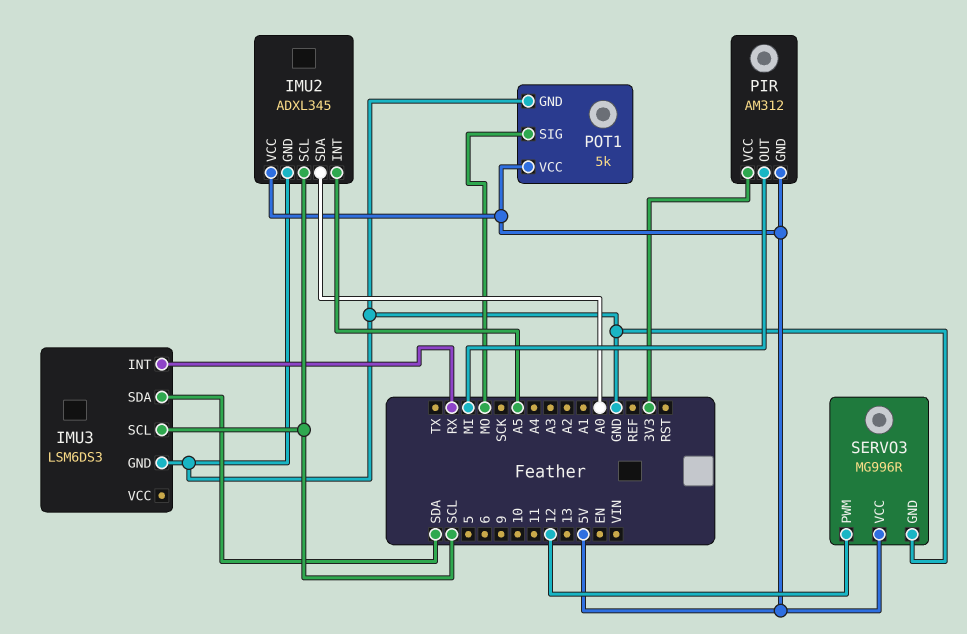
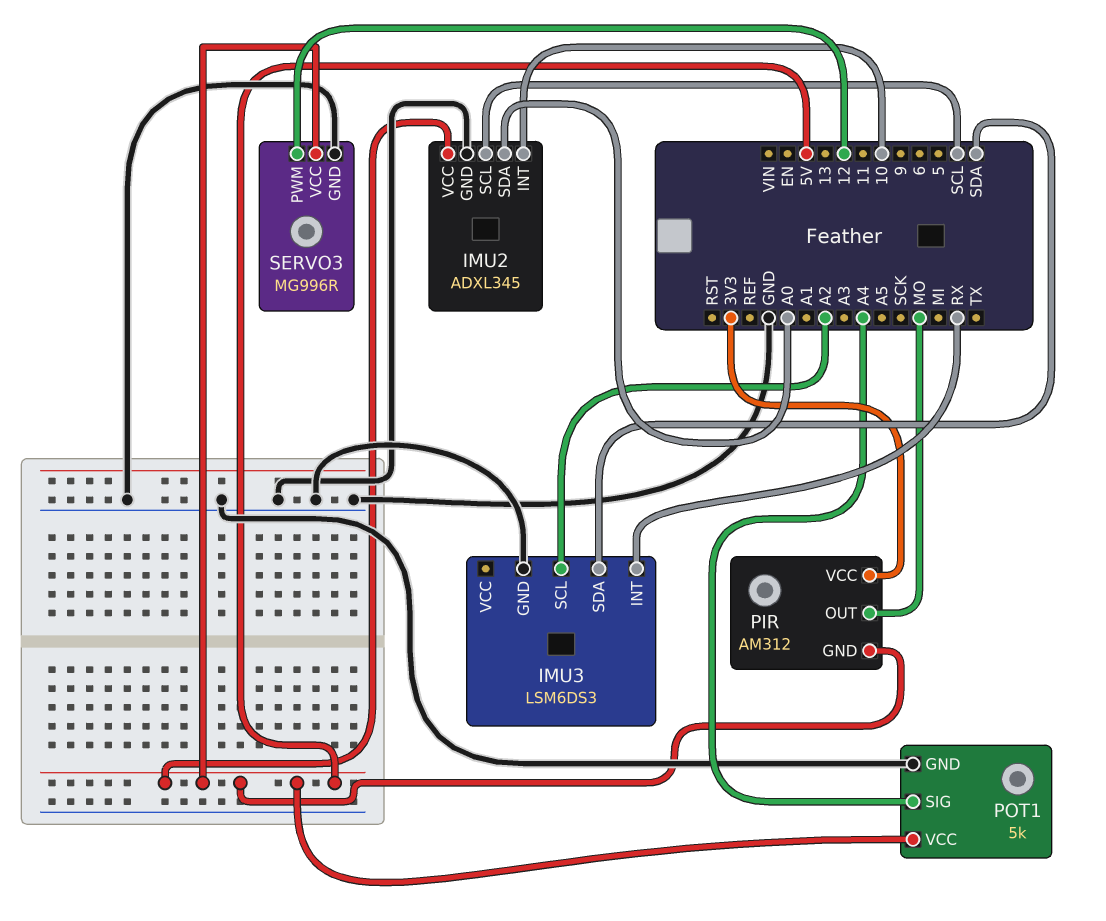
IMU2 pin INT: A5 -> 10
IMU3 pin SCL: SCL -> A2
PIR pin OUT: MI -> MO
POT1 pin SIG: MO -> A4

